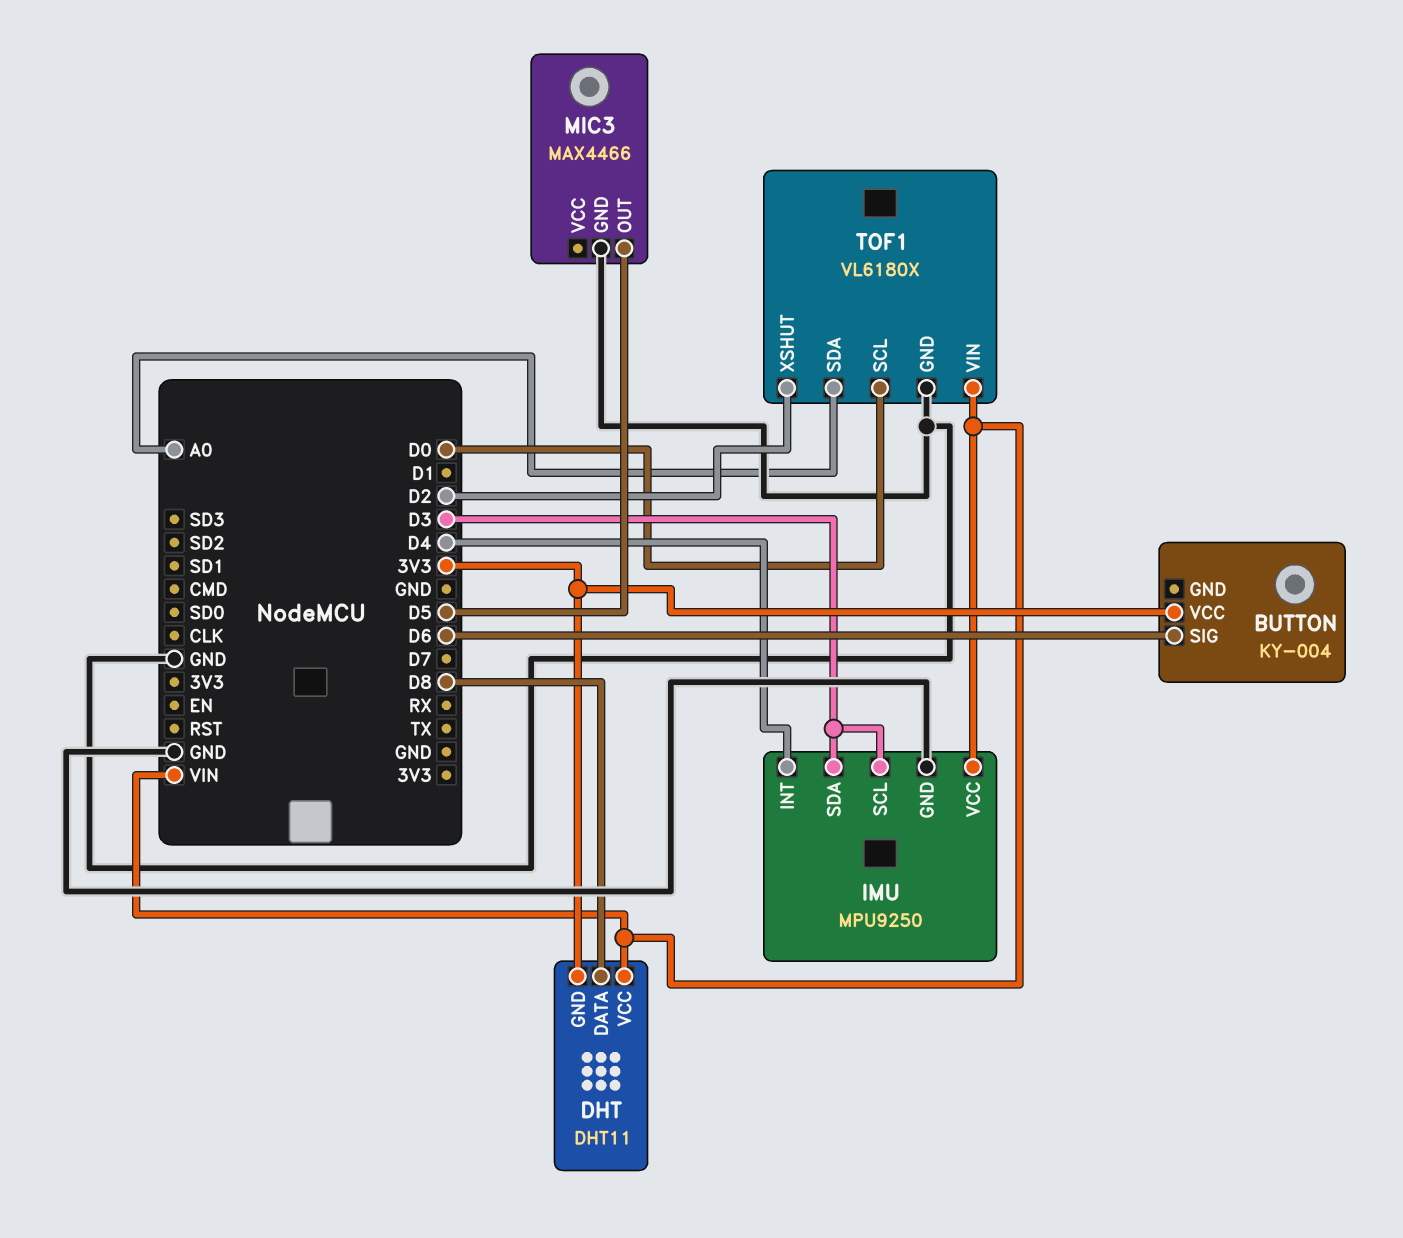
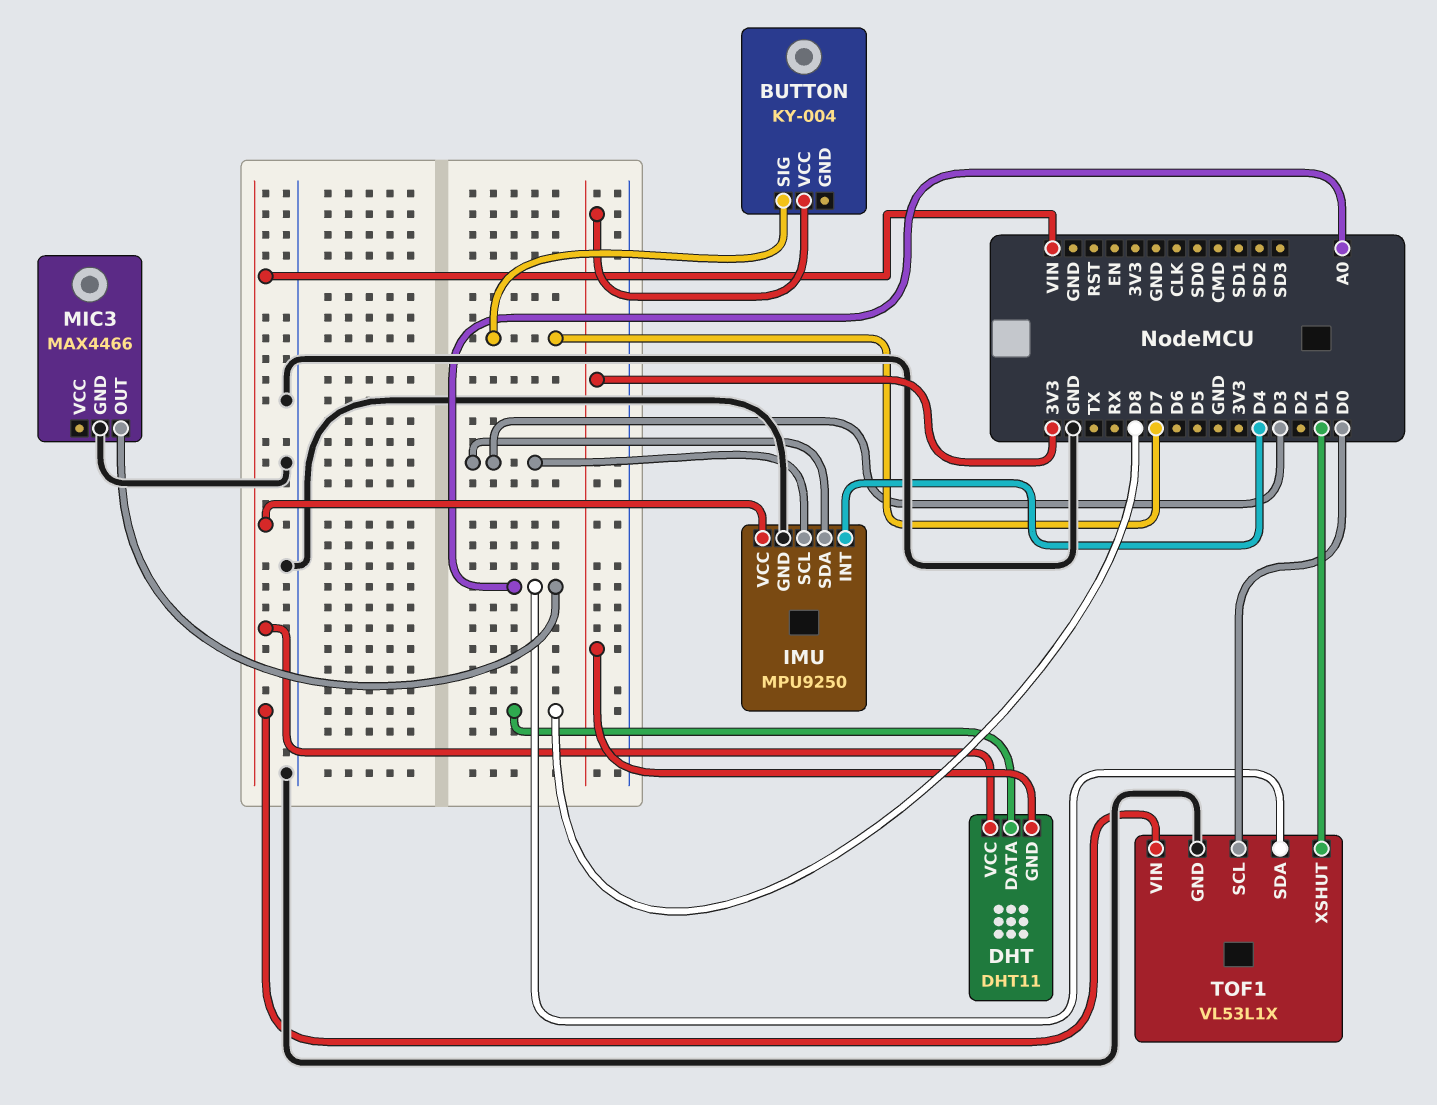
BUTTON pin SIG: D6 -> D7
MIC3 pin OUT: D5 -> A0
TOF1: VL6180X -> VL53L1X
TOF1 pin XSHUT: D2 -> D1

